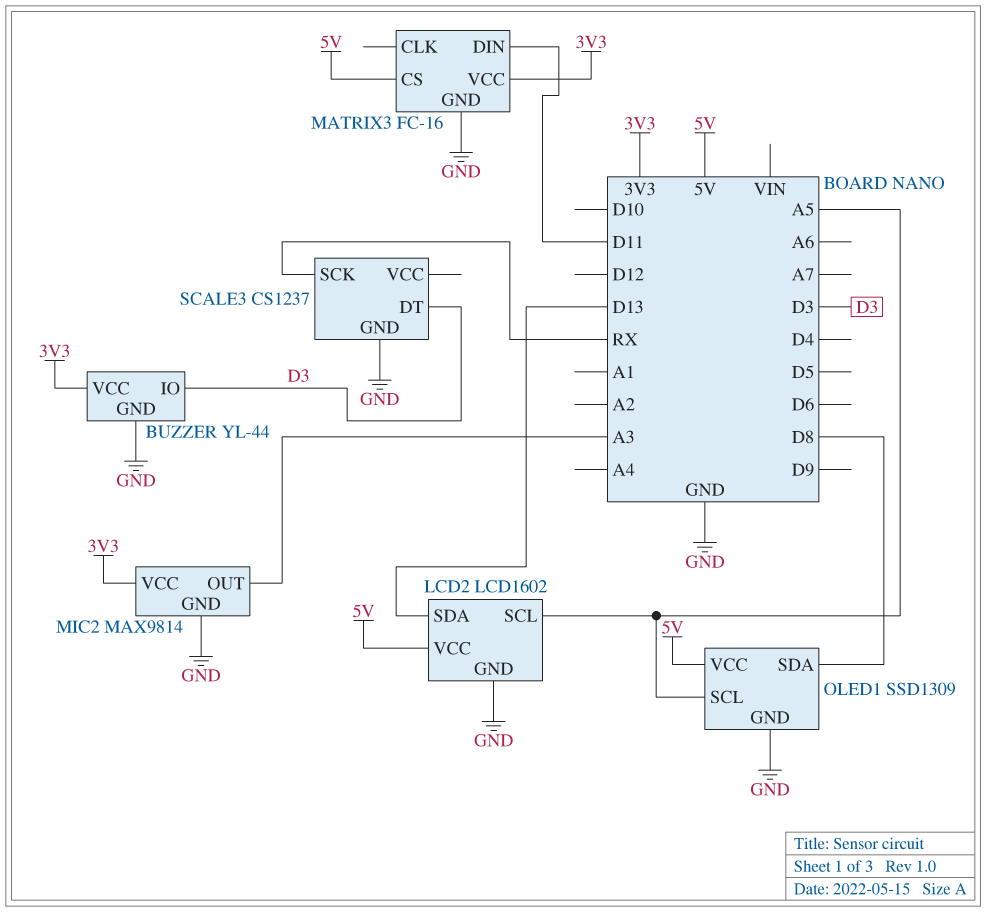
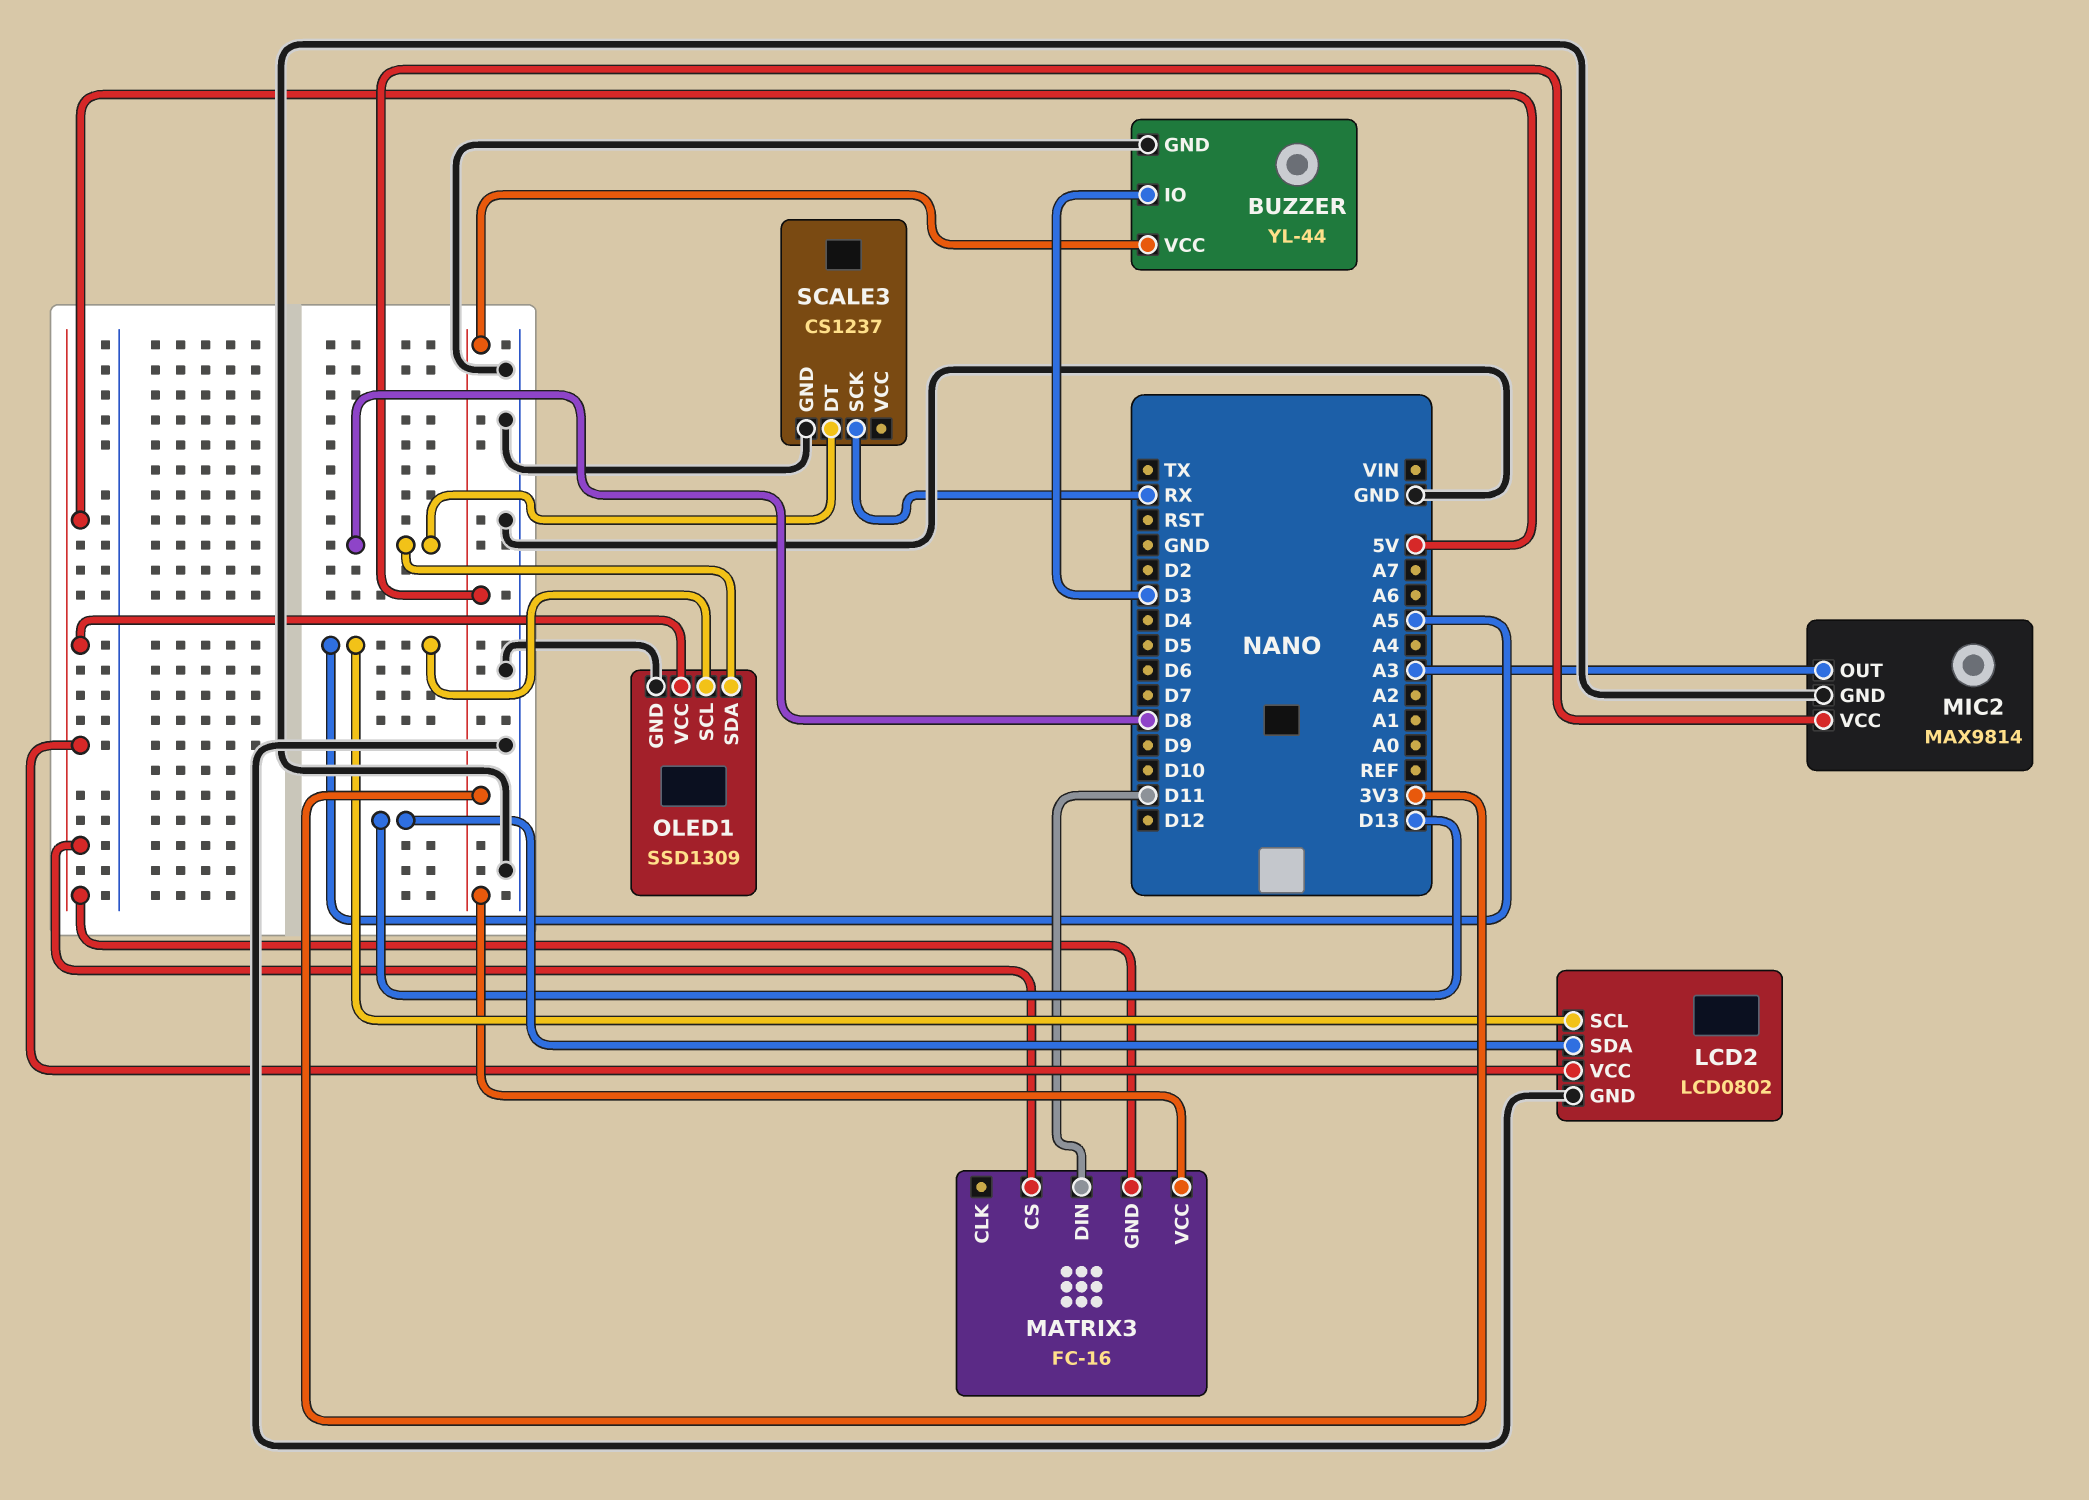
LCD2: LCD1602 -> LCD0802
MATRIX3 pin GND: GND -> 5V
SCALE3 pin DT: D3 -> D8

